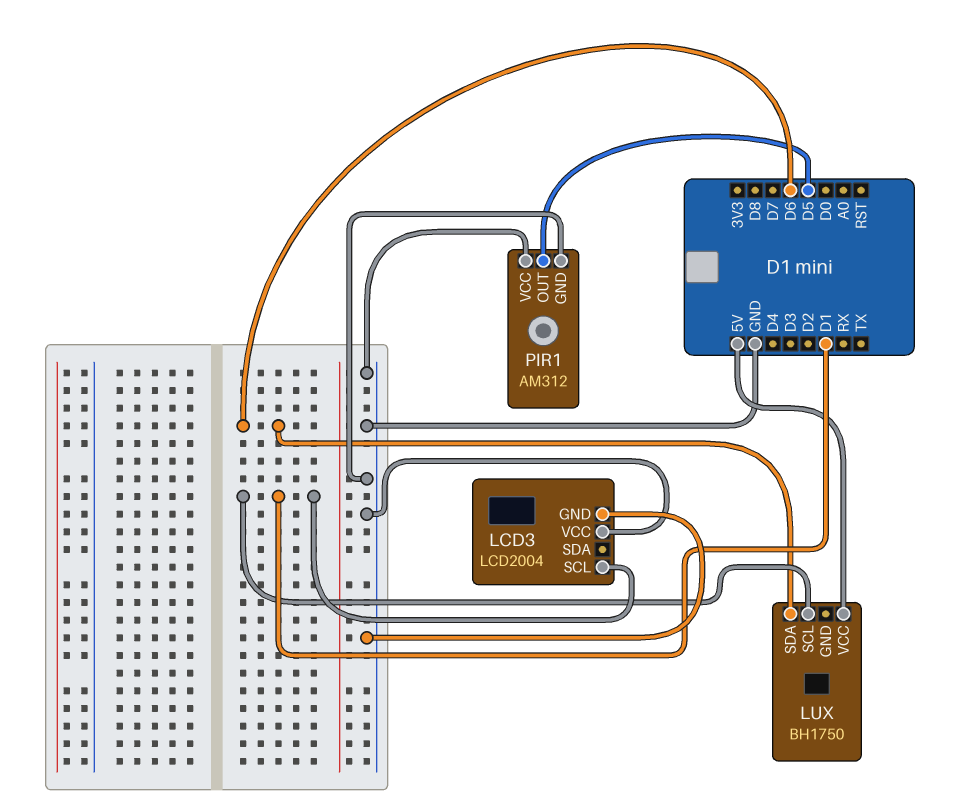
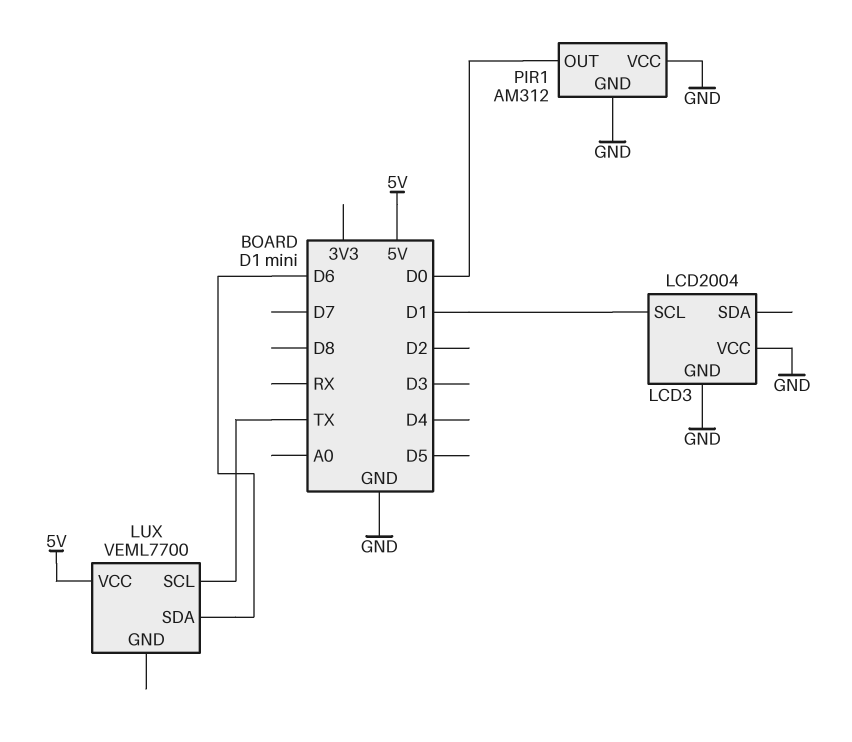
LUX: BH1750 -> VEML7700
LUX pin SCL: D1 -> TX
PIR1 pin OUT: D5 -> D0

